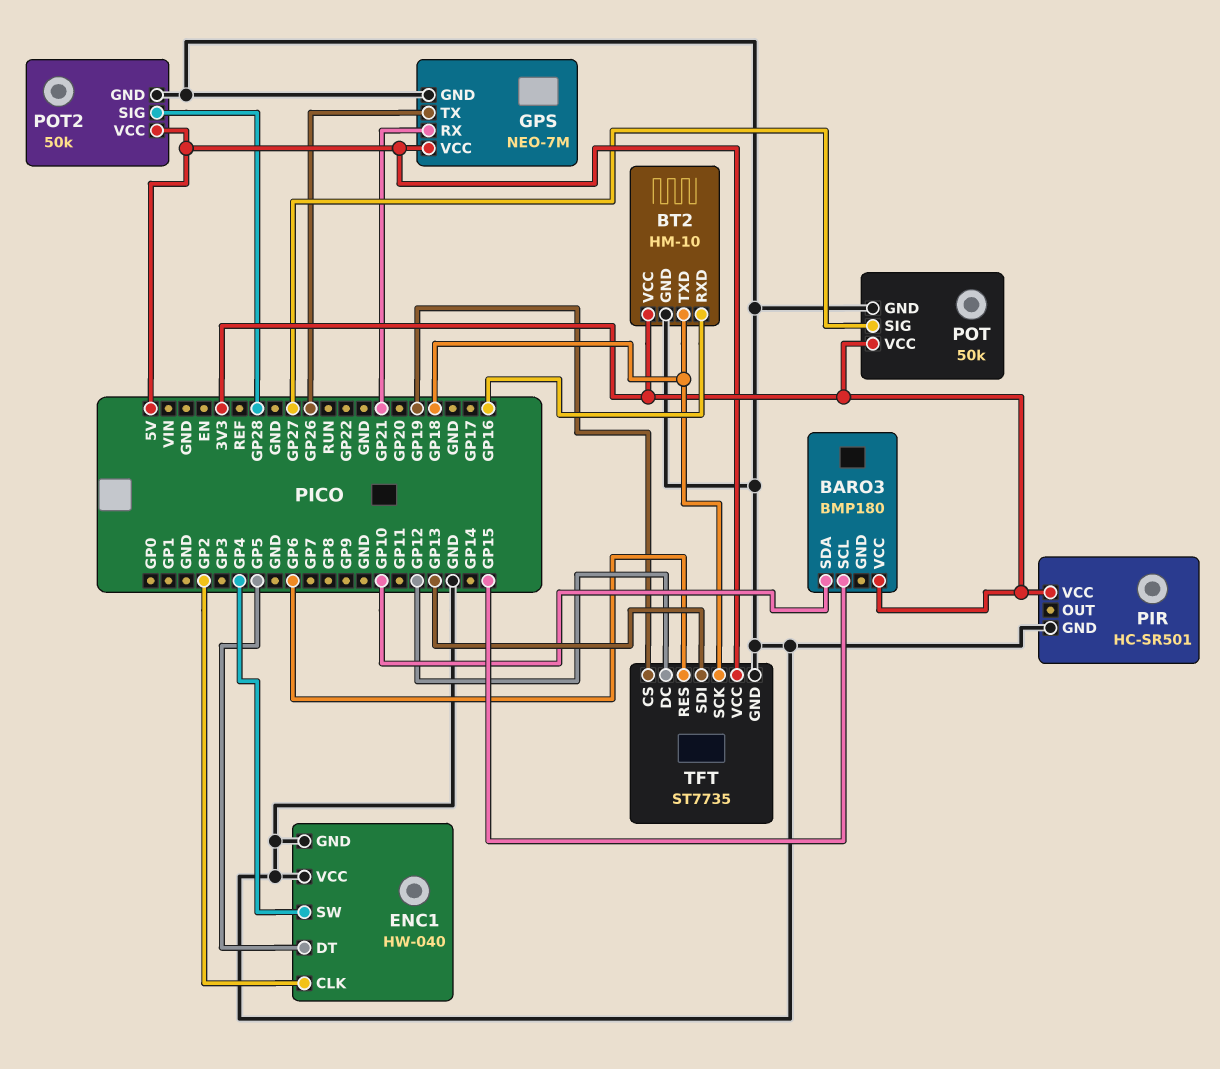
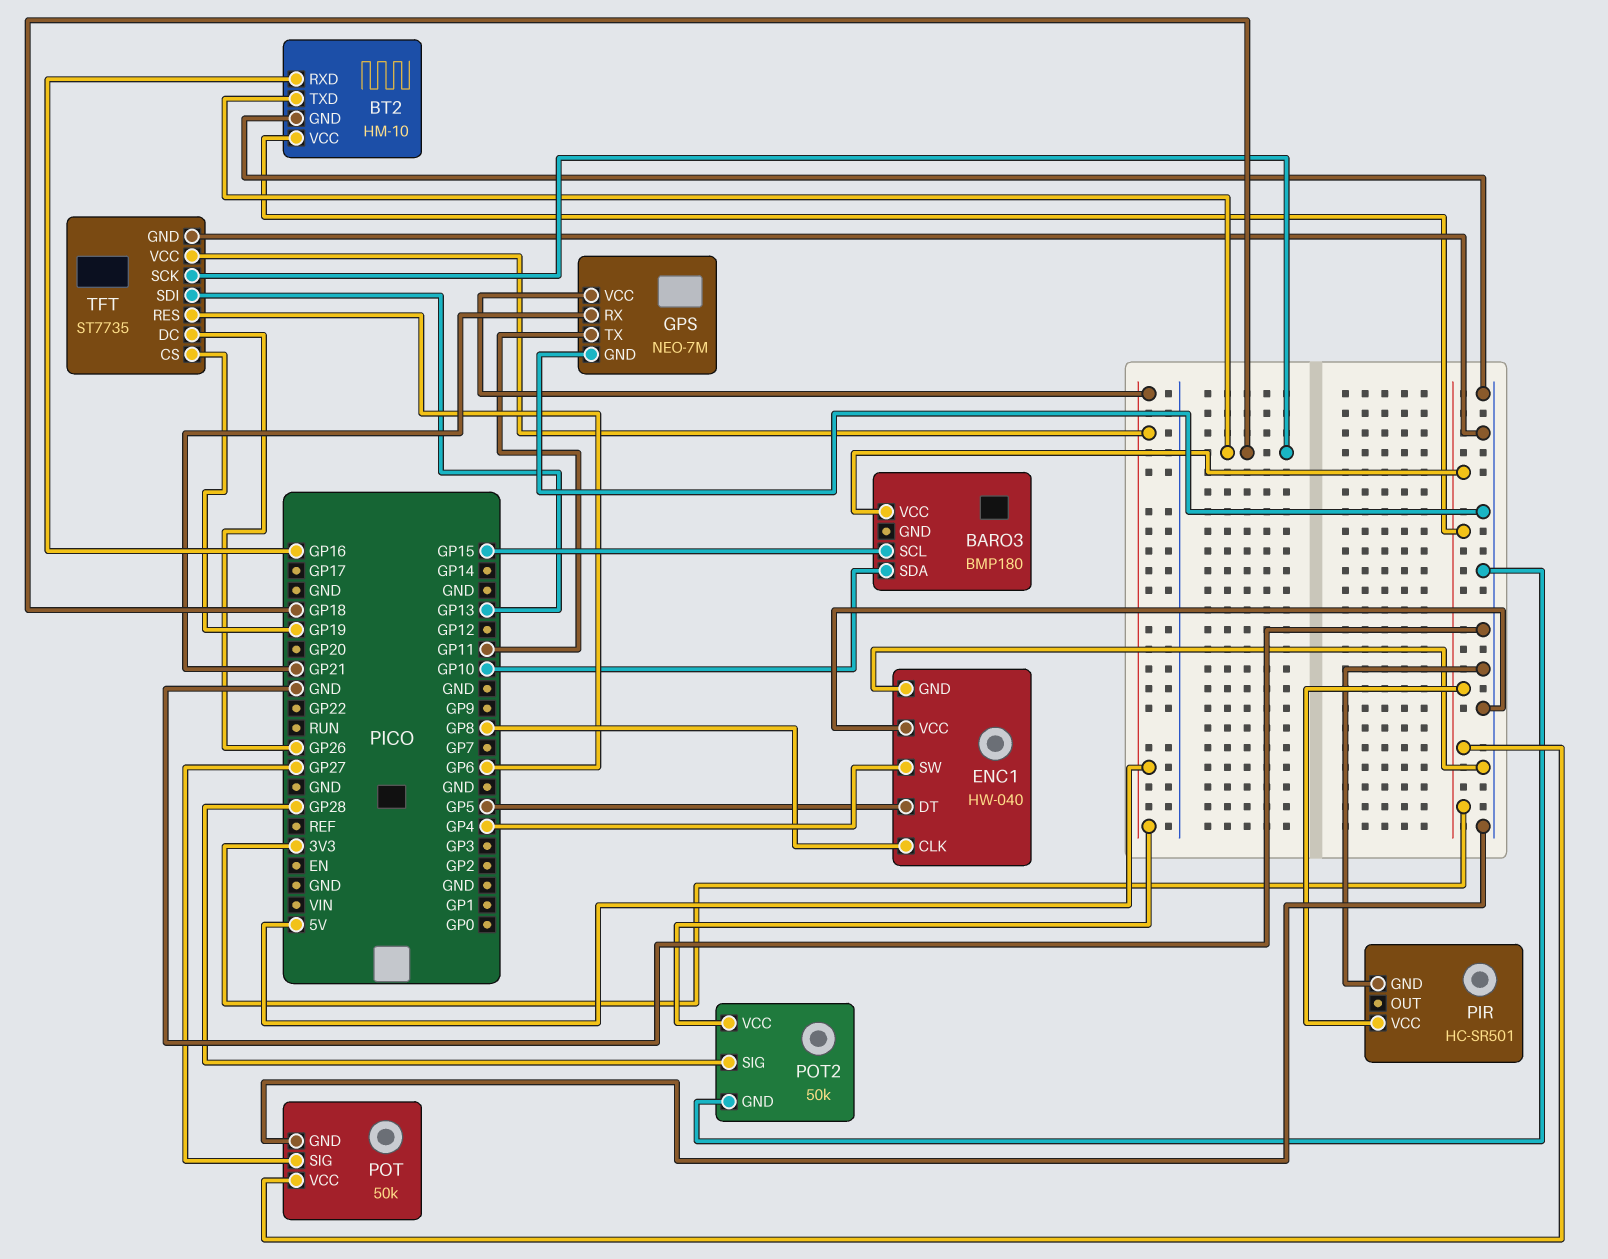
ENC1 pin CLK: GP2 -> GP8
GPS pin TX: GP26 -> GP11
TFT pin DC: GP12 -> GP26

